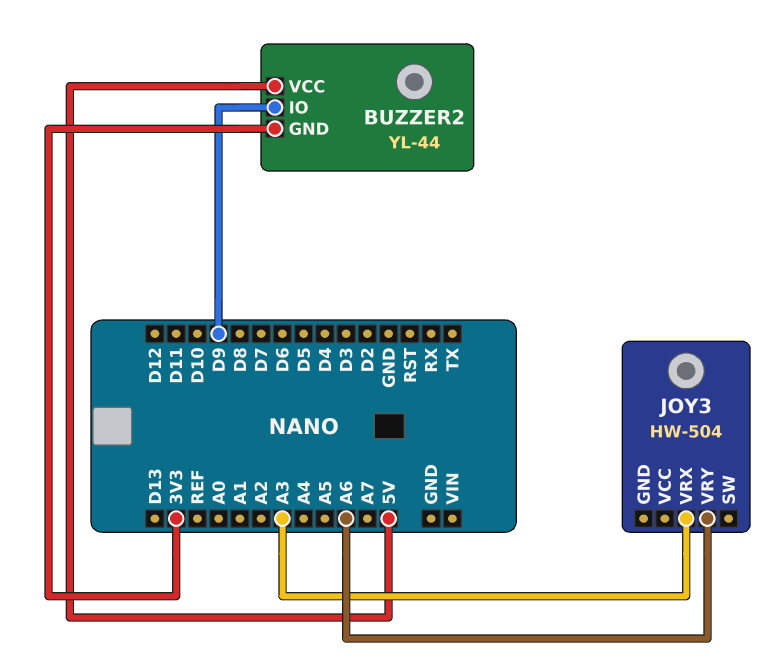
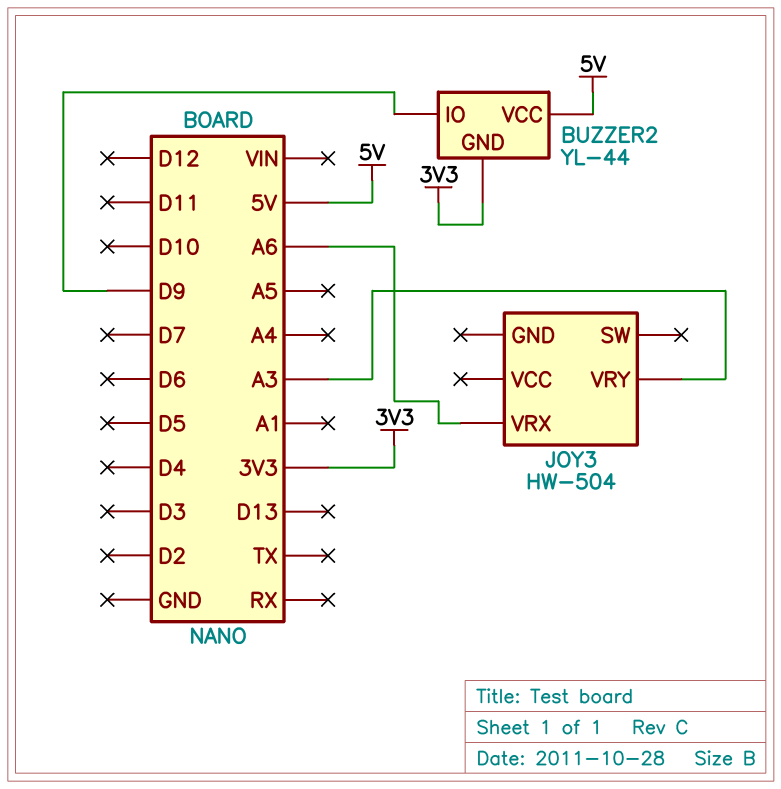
JOY3 pin VRX: A3 -> A6
JOY3 pin VRY: A6 -> A3

